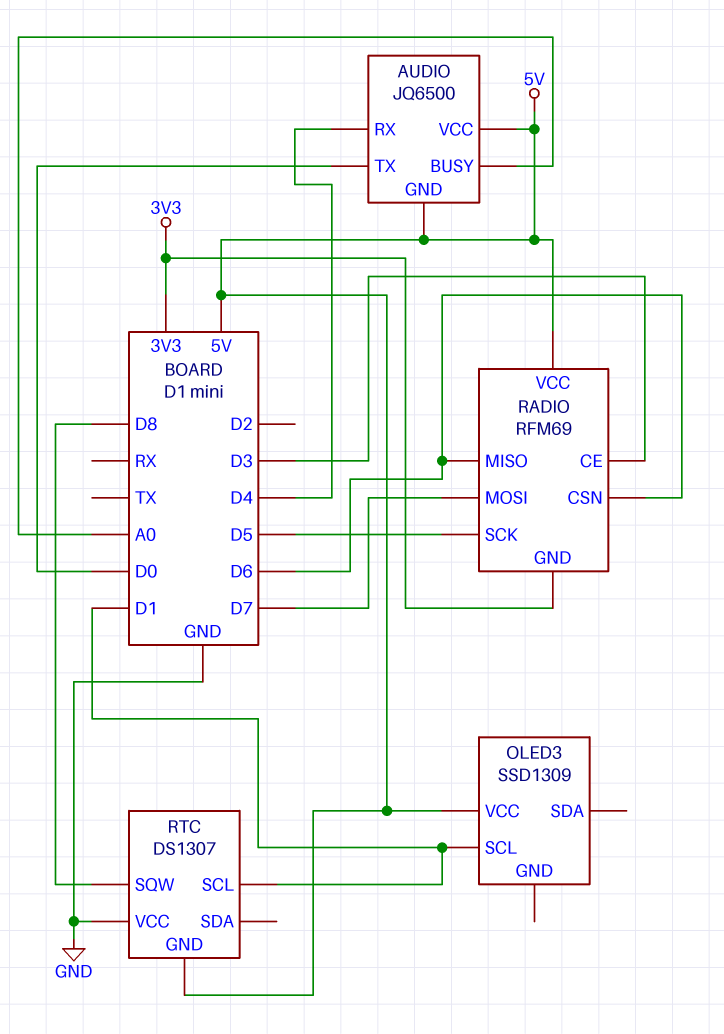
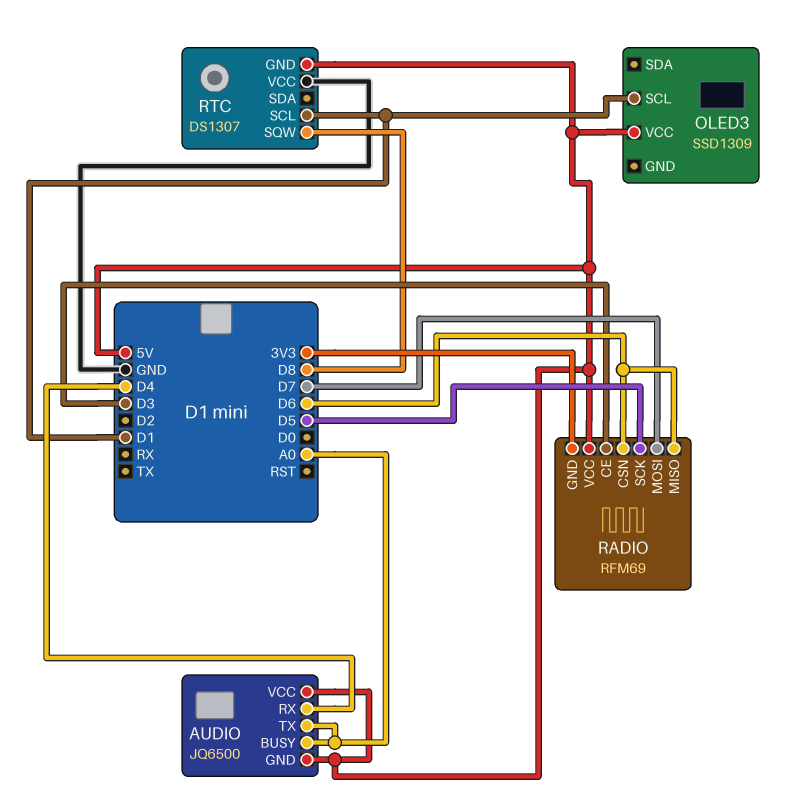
AUDIO pin TX: D0 -> A0

